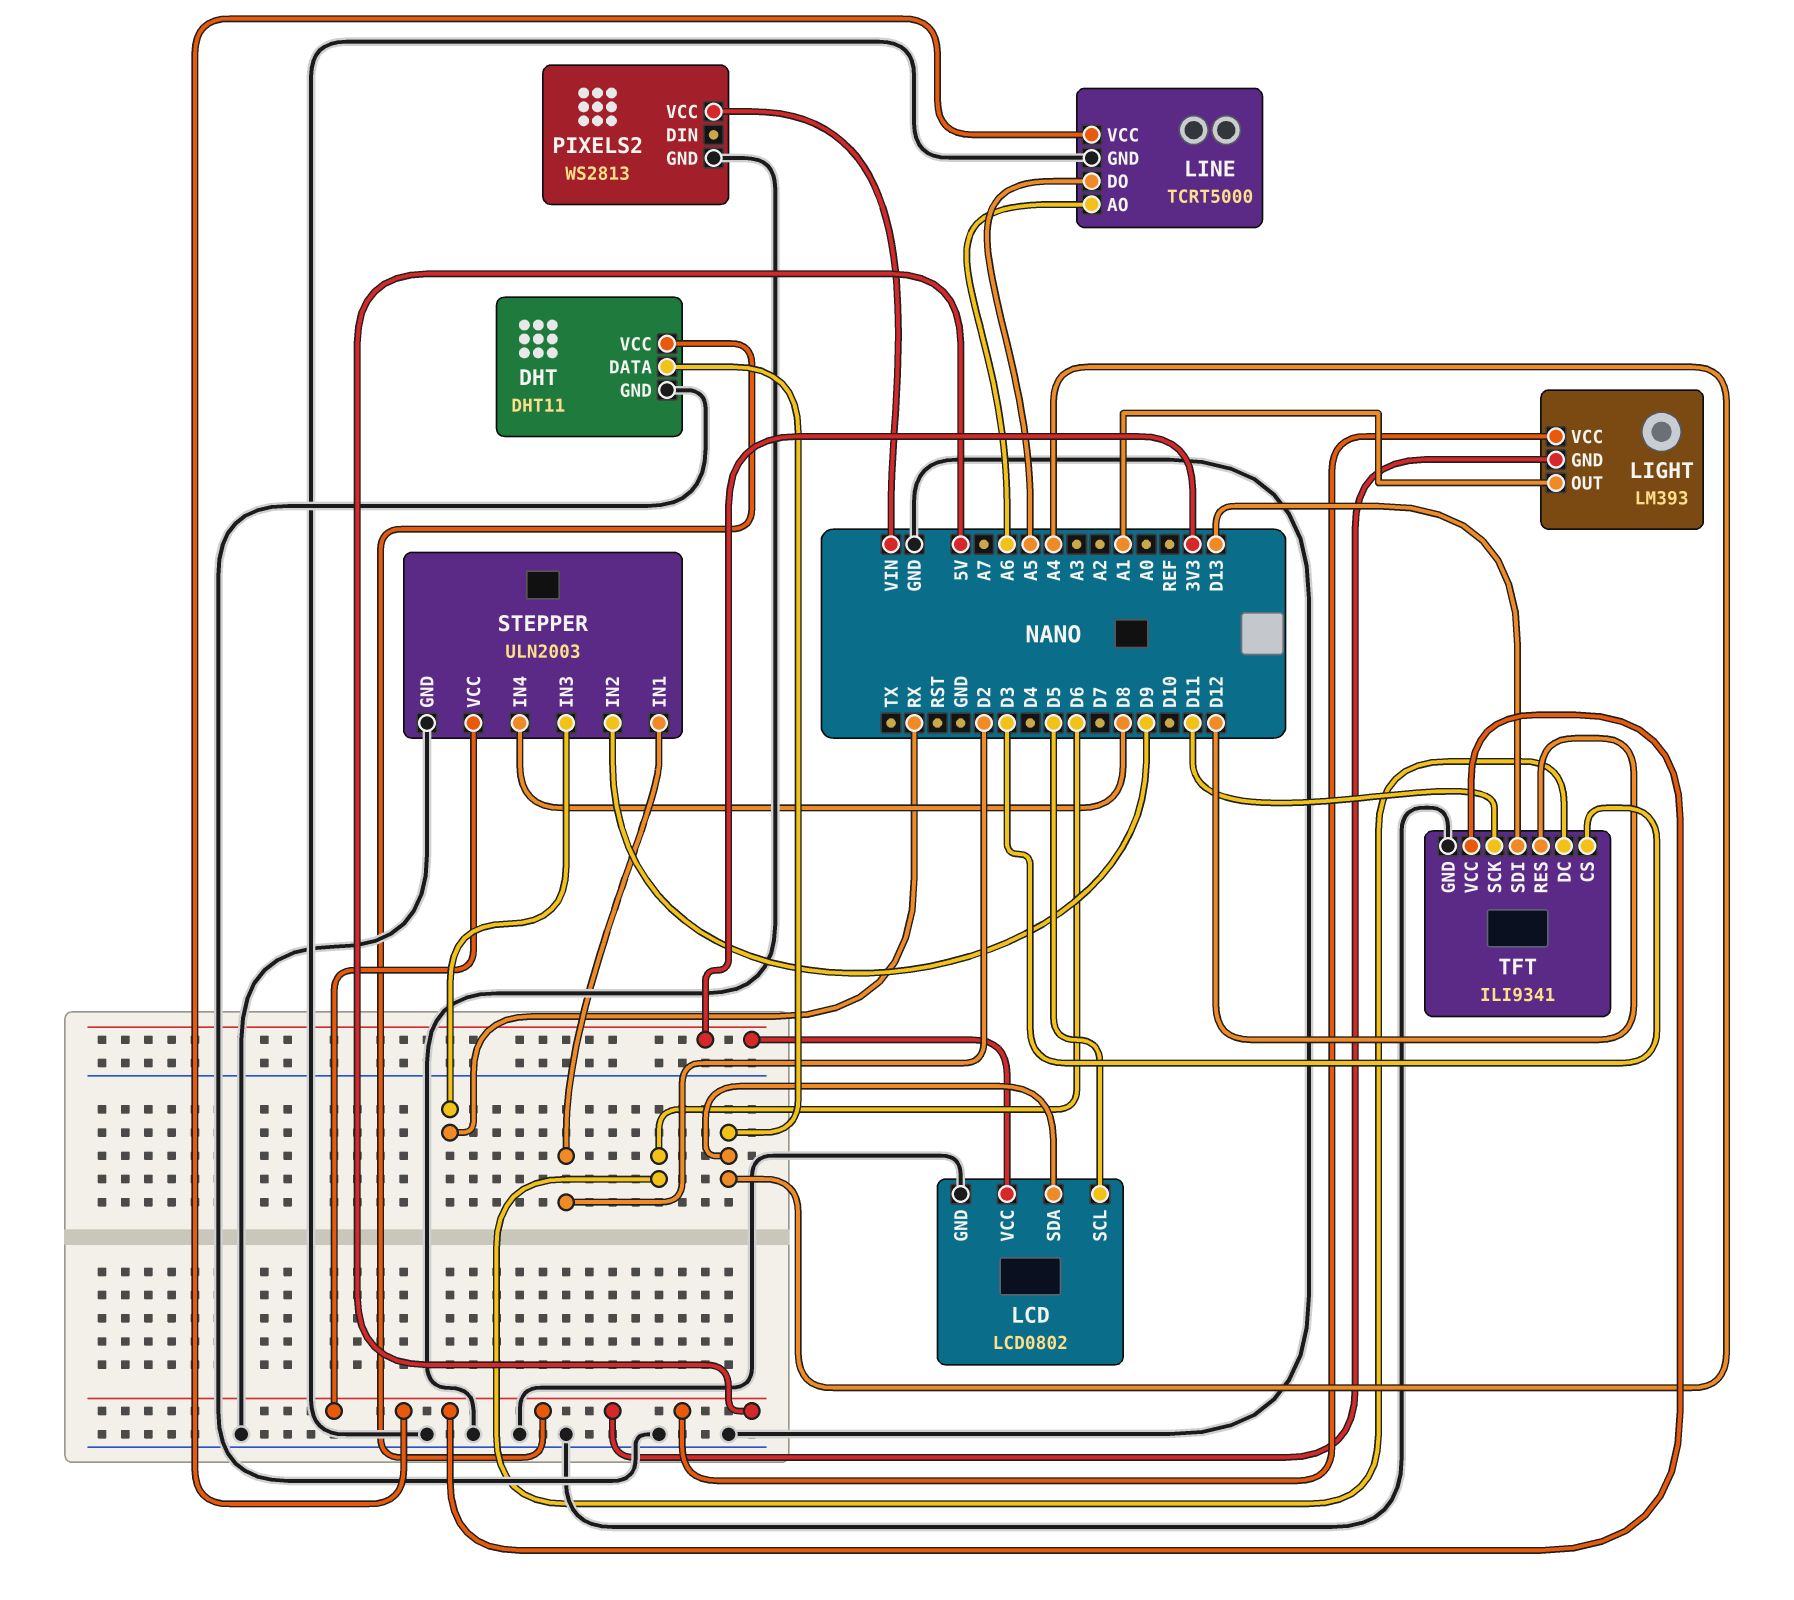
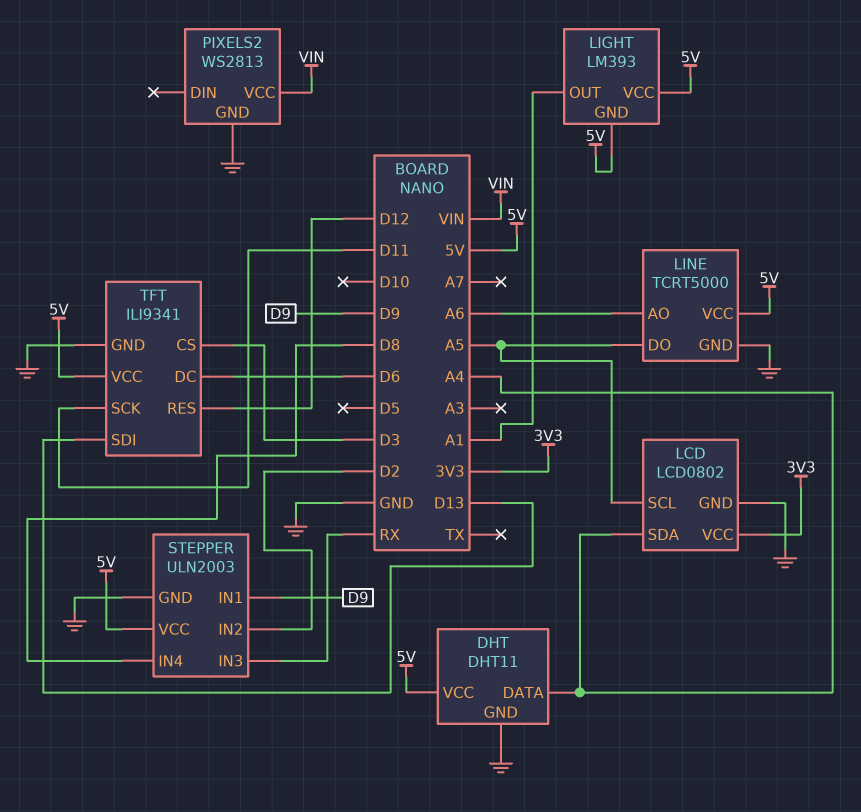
LCD pin SCL: D5 -> A5
STEPPER pin IN1: D2 -> D9
STEPPER pin IN2: D9 -> D2

